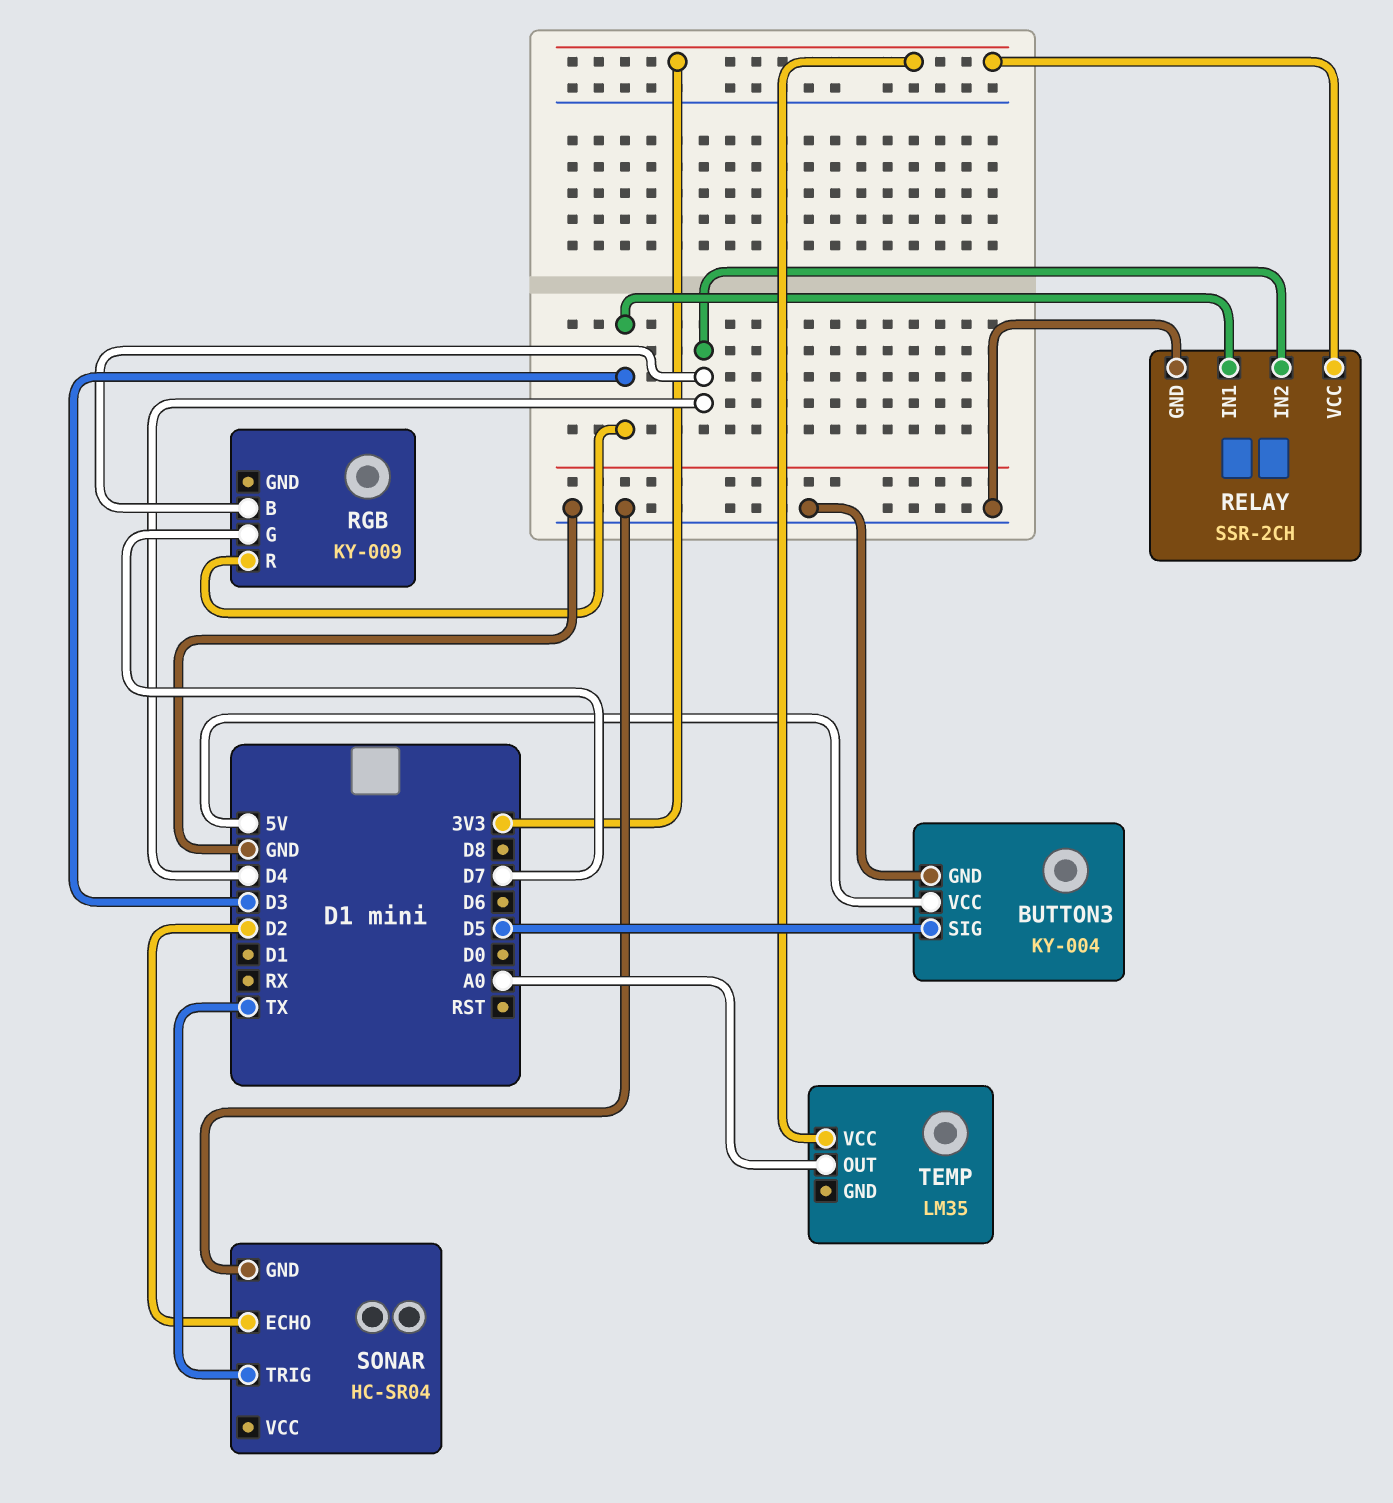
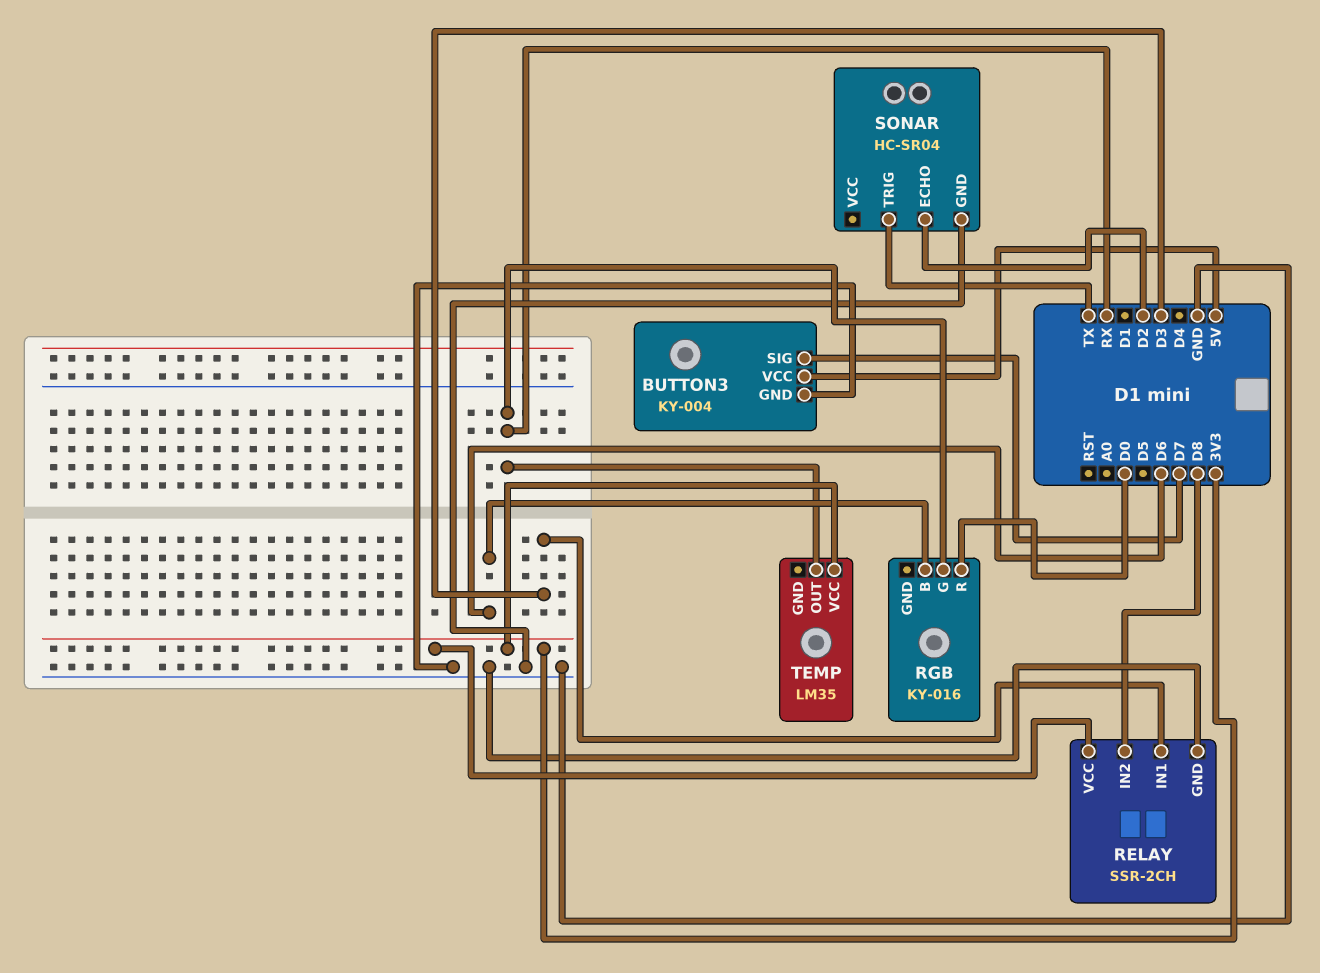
BUTTON3 pin SIG: D5 -> D7
RELAY pin IN2: D4 -> D8
RGB: KY-009 -> KY-016
RGB pin B: D4 -> D6
RGB pin G: D7 -> RX
RGB pin R: D3 -> D0
TEMP pin OUT: A0 -> RX

